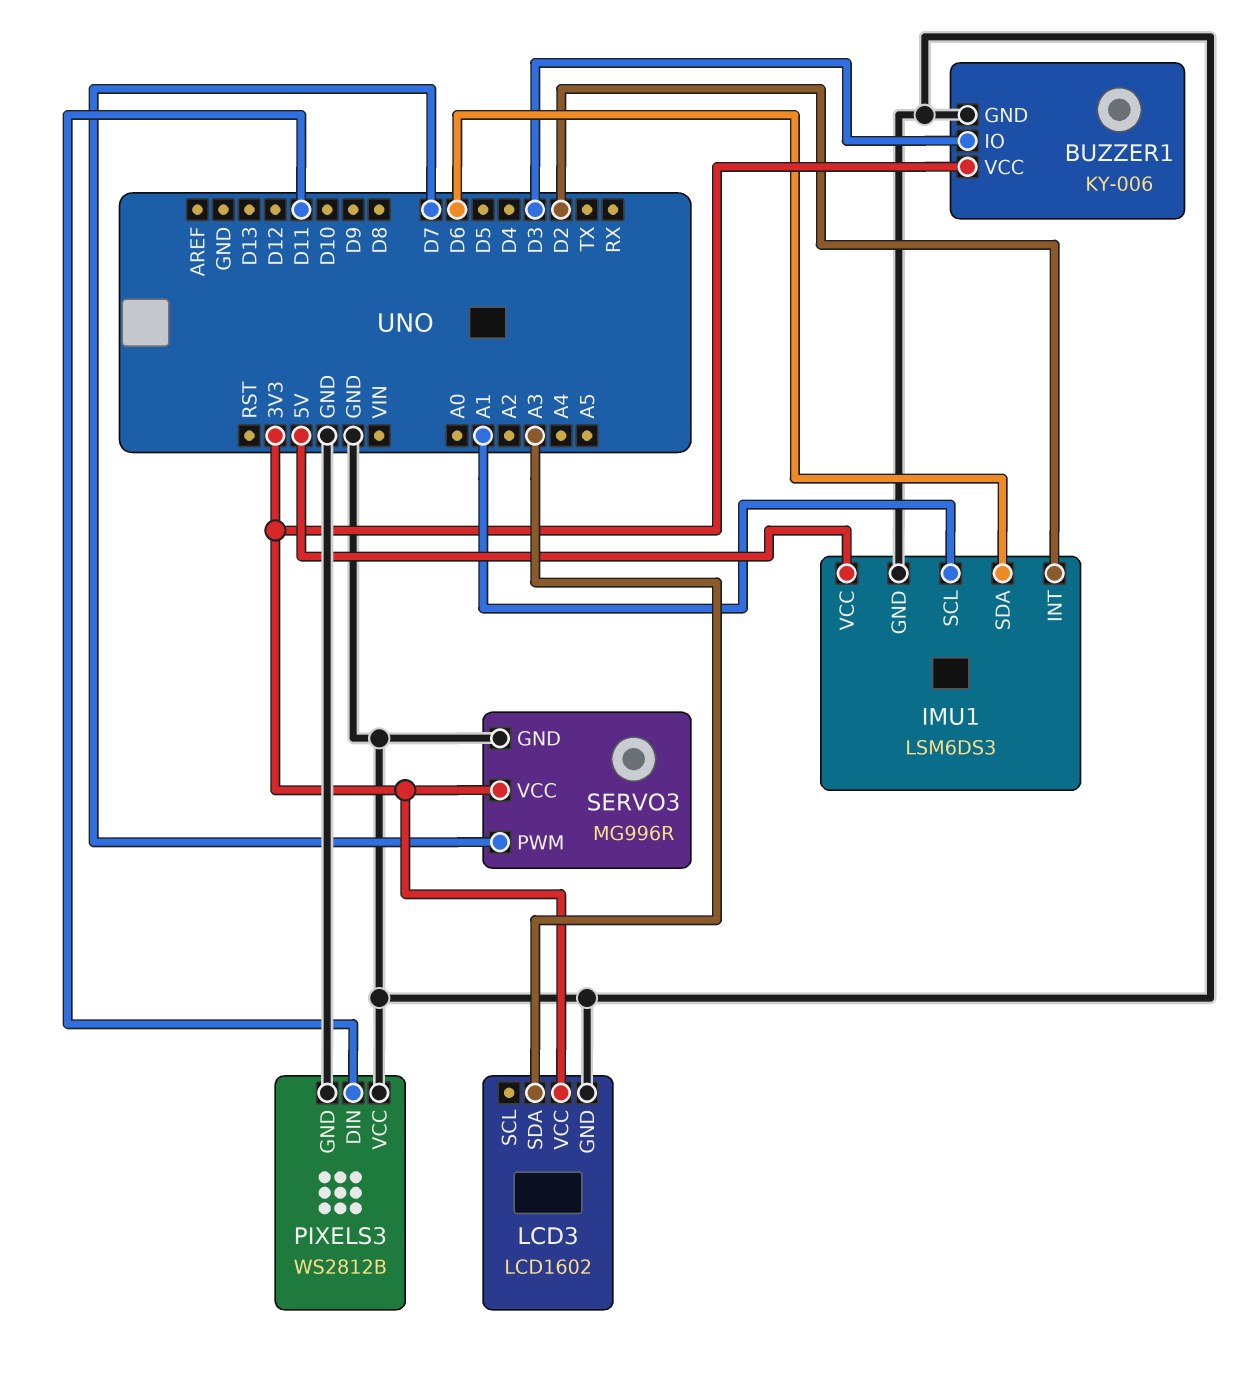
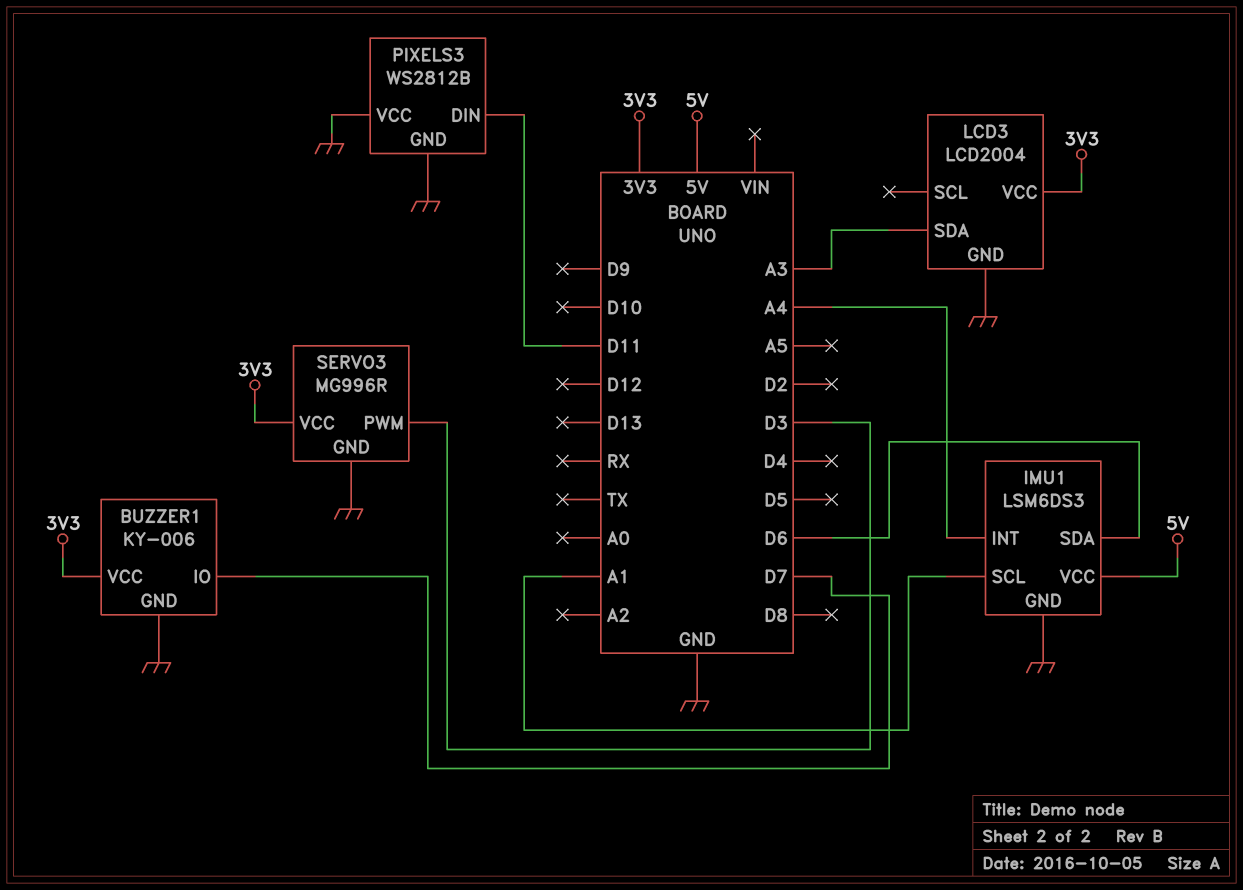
BUZZER1 pin IO: D3 -> D7
IMU1 pin INT: D2 -> A4
LCD3: LCD1602 -> LCD2004
SERVO3 pin PWM: D7 -> D3

